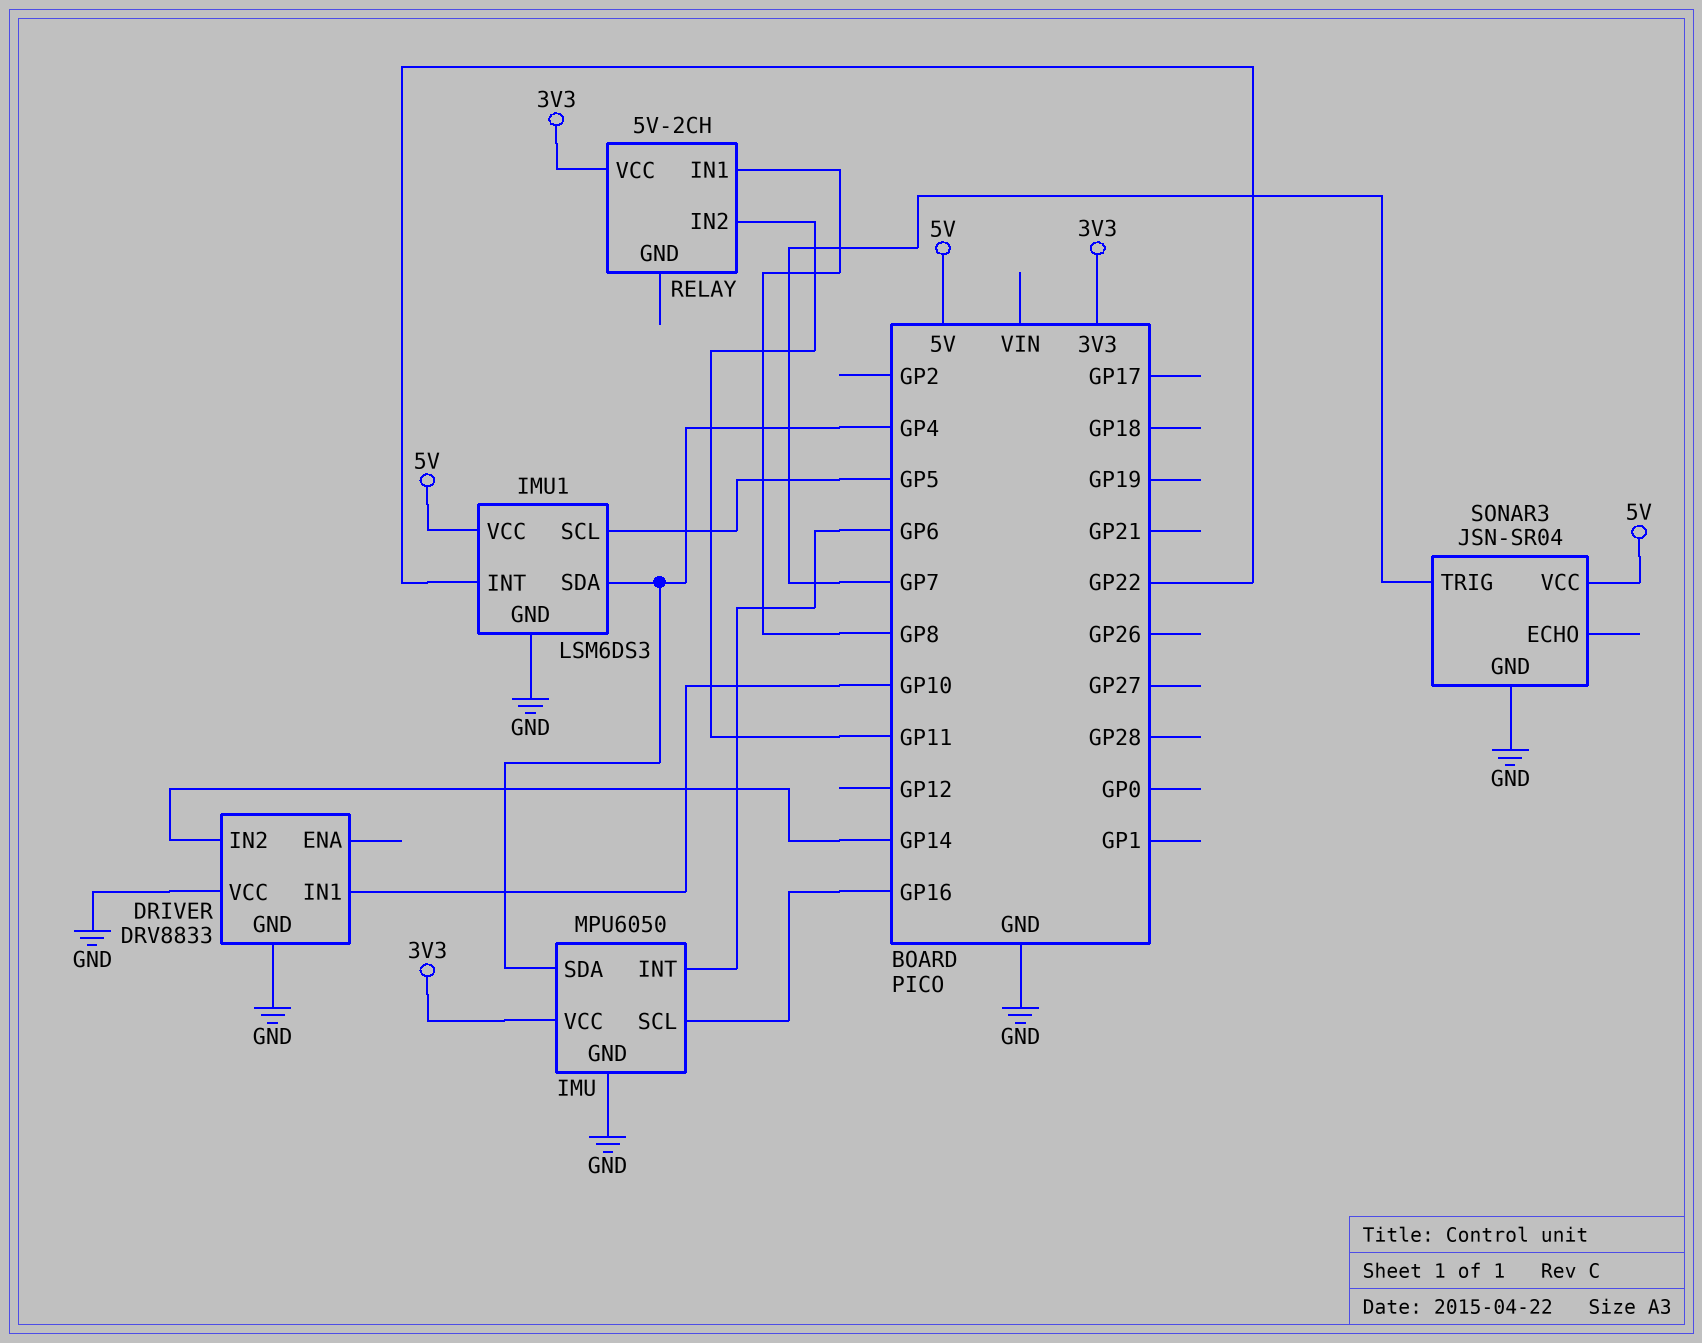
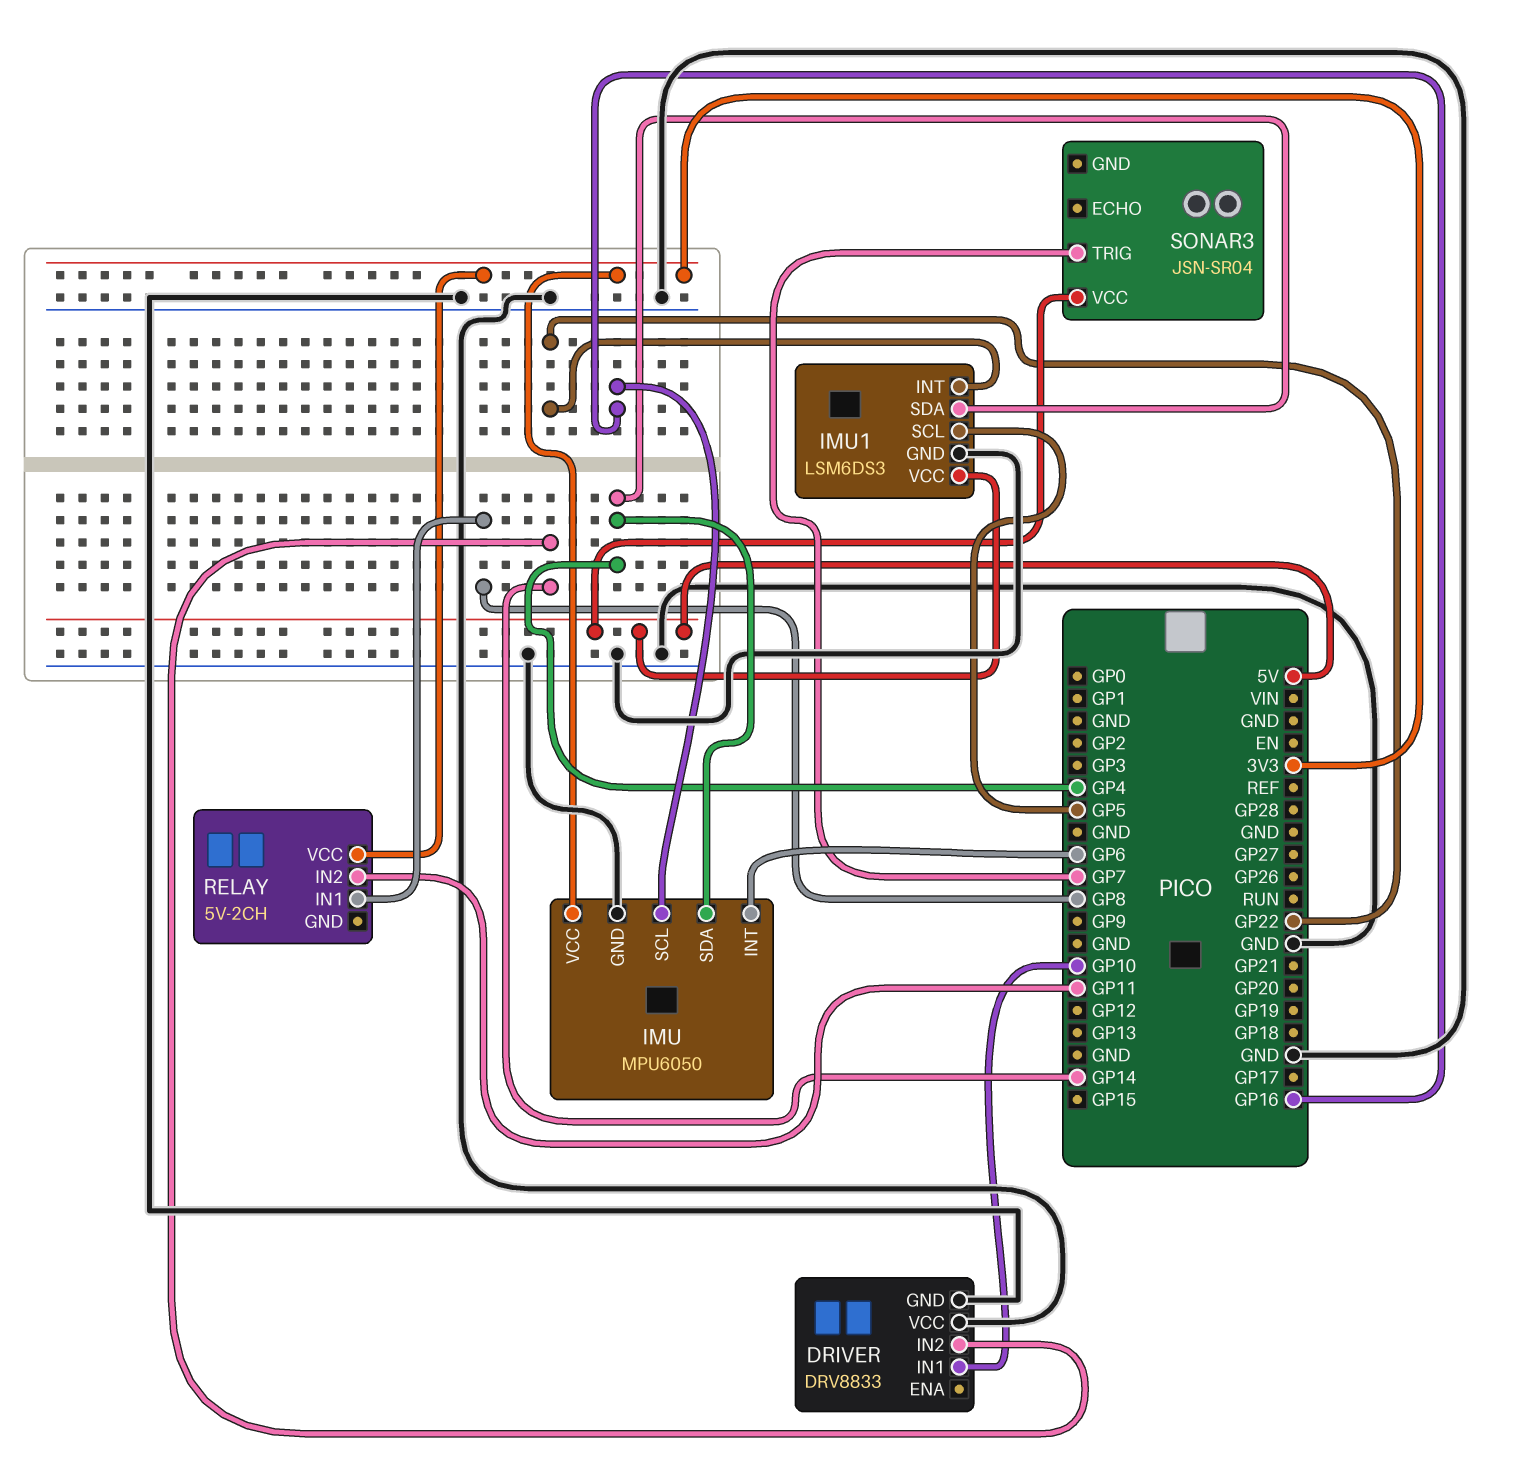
SONAR3 pin GND: GND -> none

